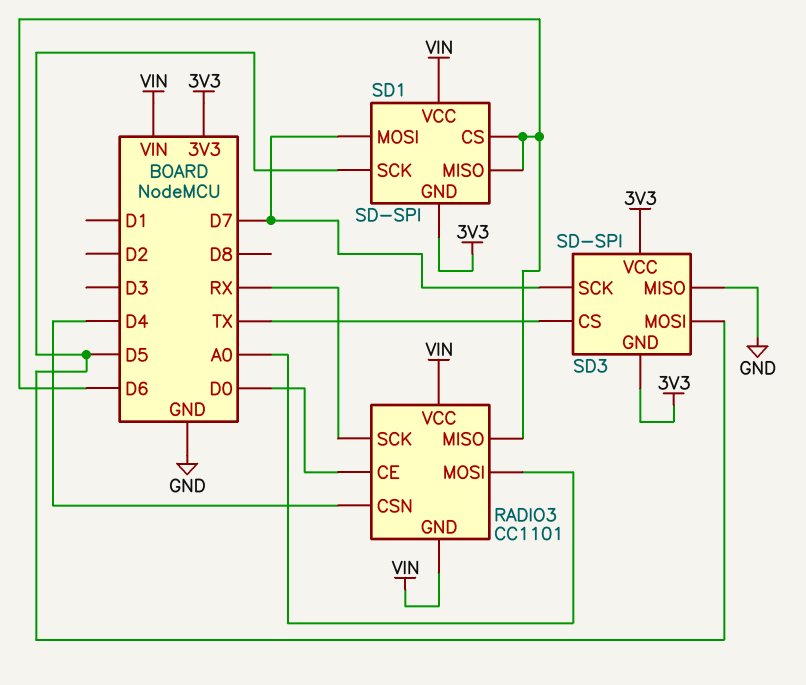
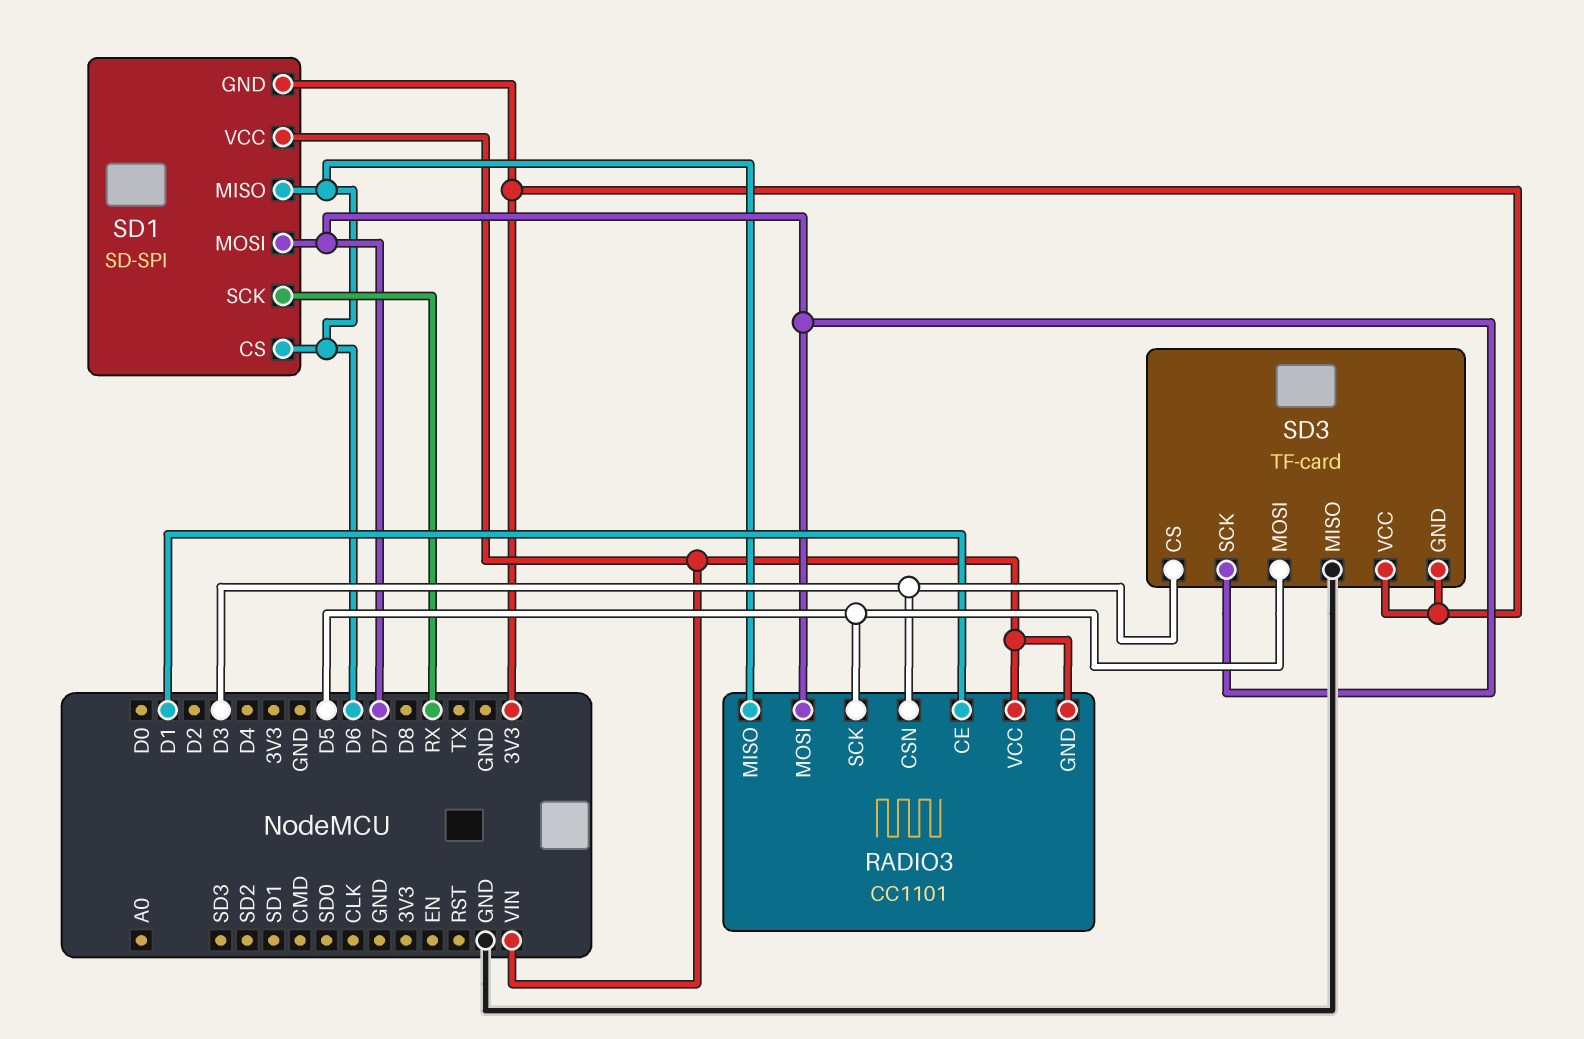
RADIO3 pin CE: D0 -> D1
RADIO3 pin CSN: D4 -> D3
RADIO3 pin MOSI: A0 -> D7
RADIO3 pin SCK: RX -> D5
SD1 pin SCK: D5 -> RX
SD3: SD-SPI -> TF-card
SD3 pin CS: TX -> D3

